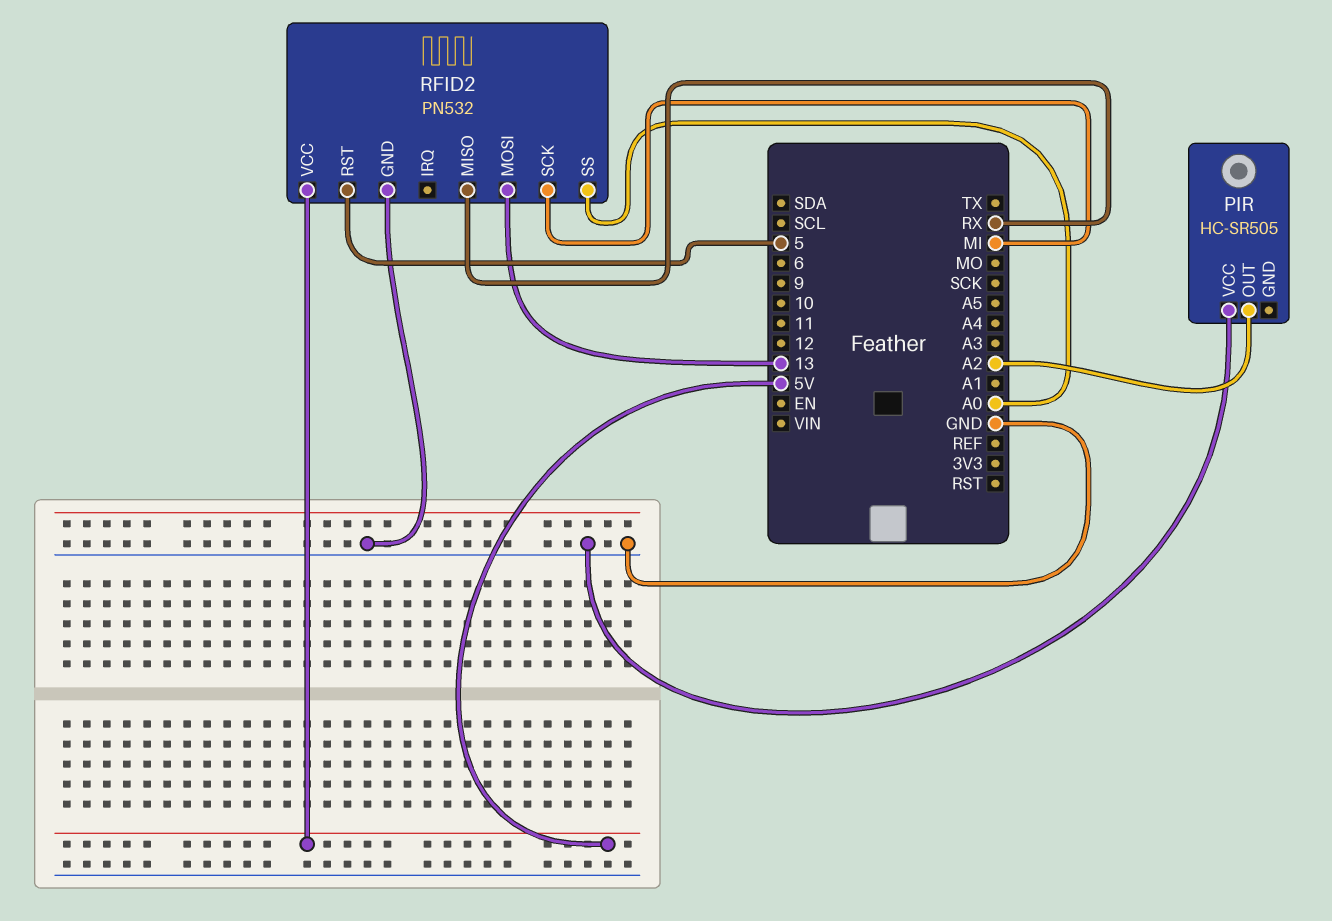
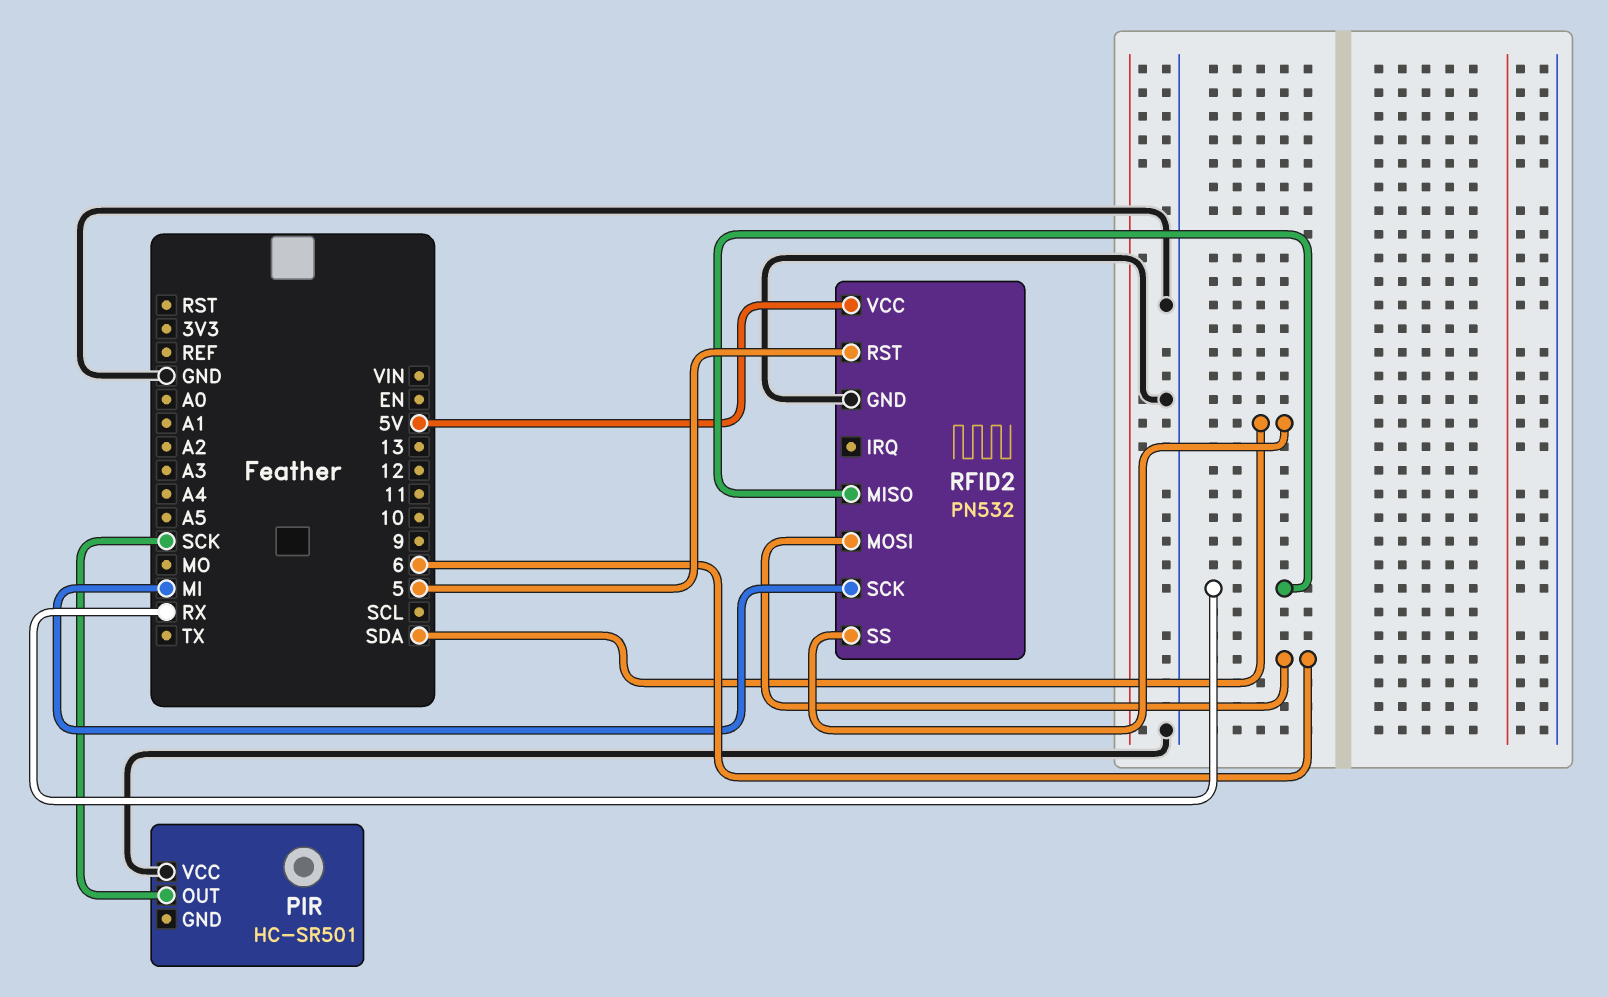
PIR: HC-SR505 -> HC-SR501
PIR pin OUT: A2 -> SCK
RFID2 pin MOSI: 13 -> 6
RFID2 pin SS: A0 -> SDA

